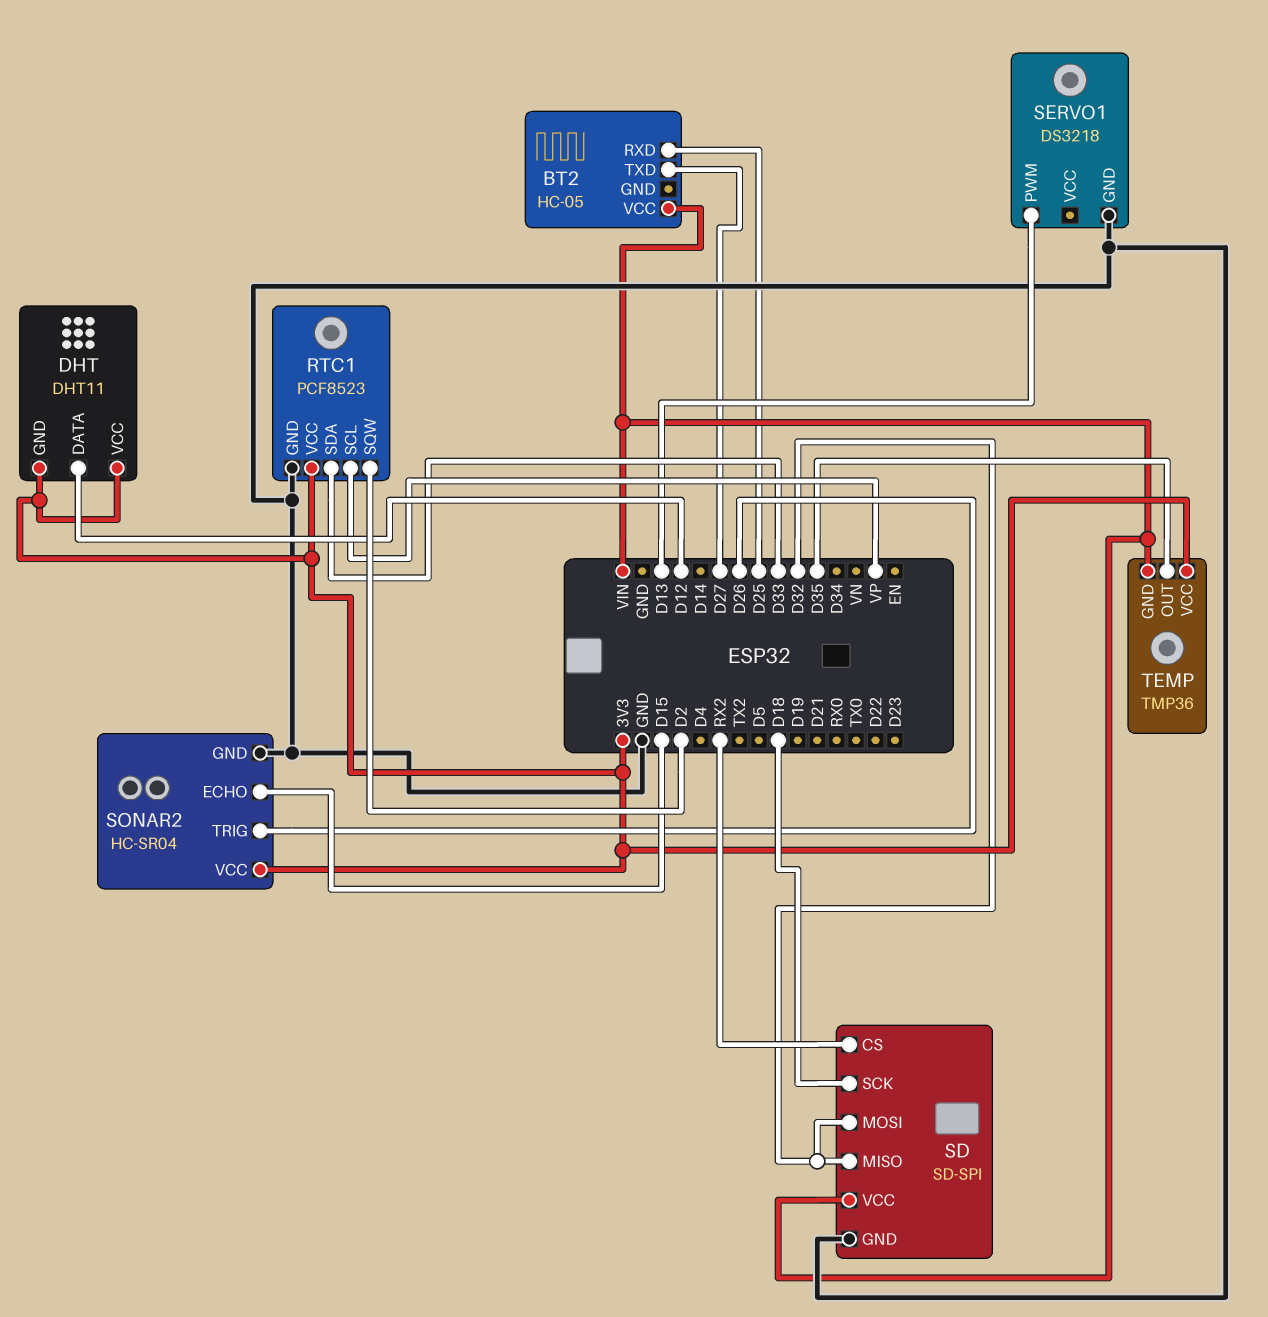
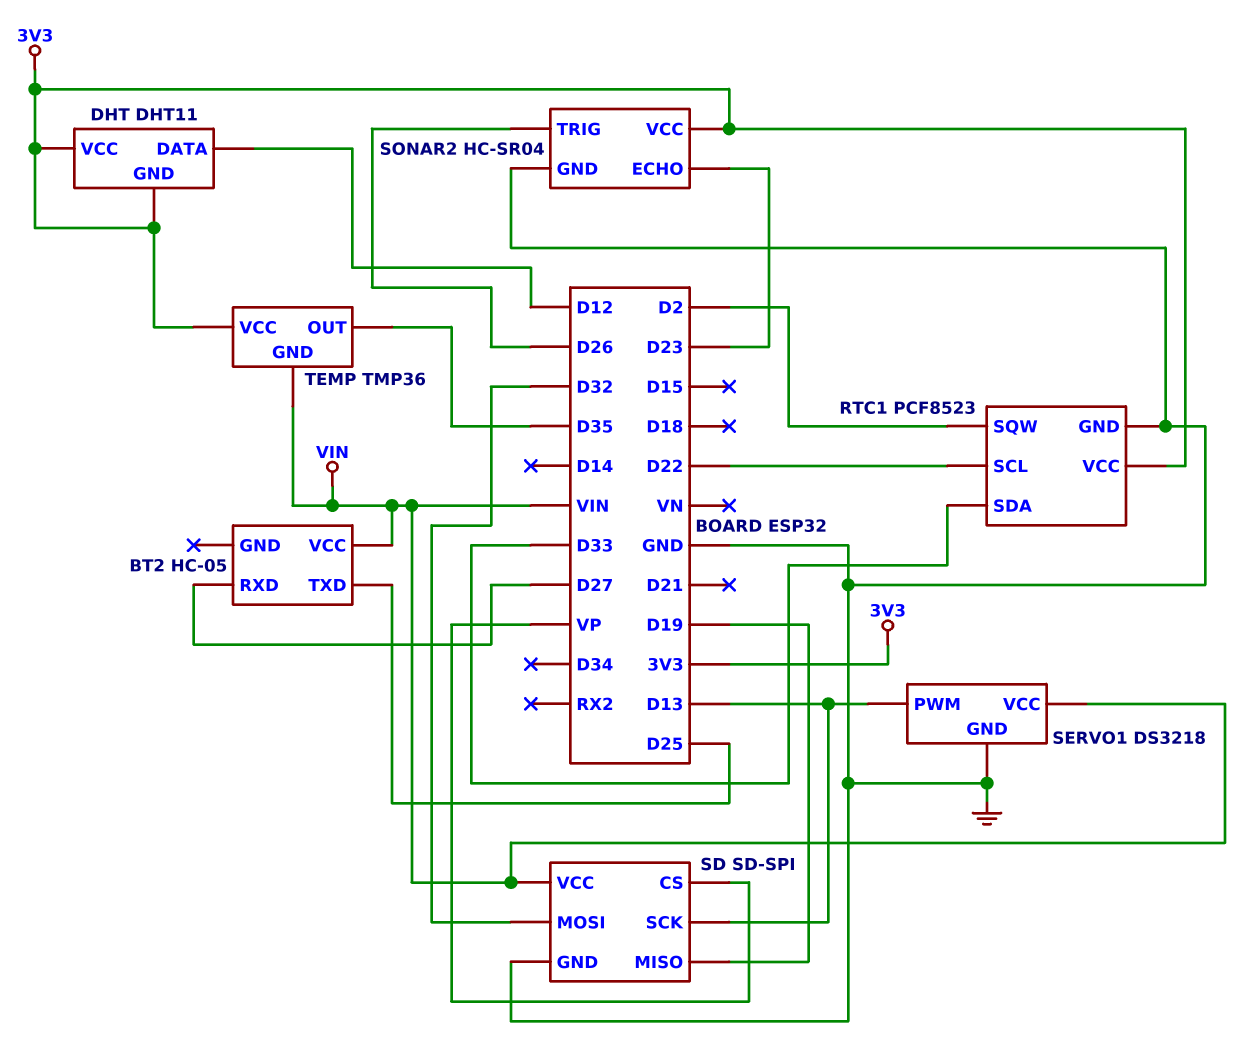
BT2 pin RXD: D25 -> D27
BT2 pin TXD: D27 -> D25
RTC1 pin SCL: VP -> D22
SD pin CS: RX2 -> VP
SD pin MISO: D32 -> D19
SD pin SCK: D18 -> D13
SERVO1 pin VCC: none -> VIN
SONAR2 pin ECHO: D15 -> D23

